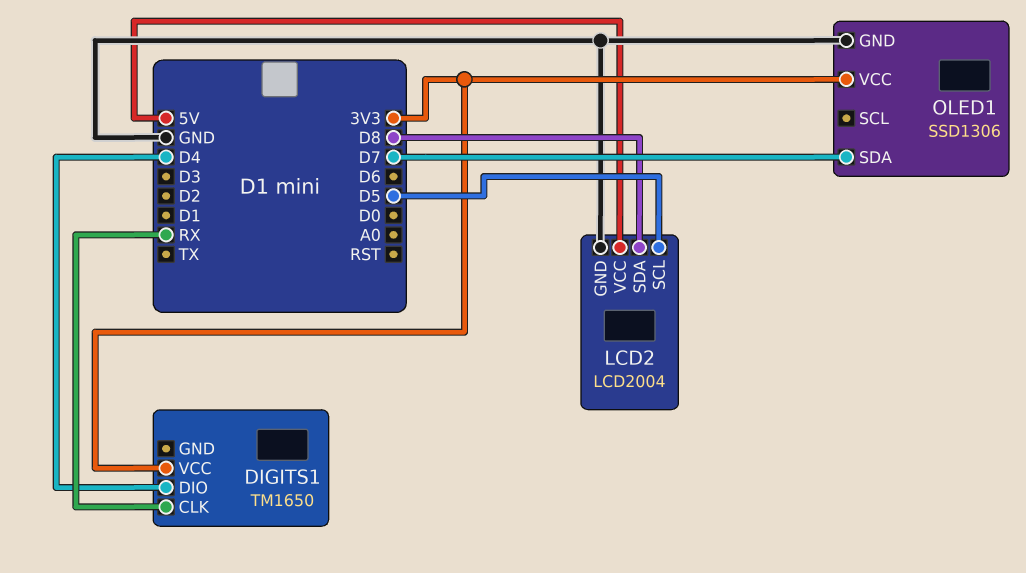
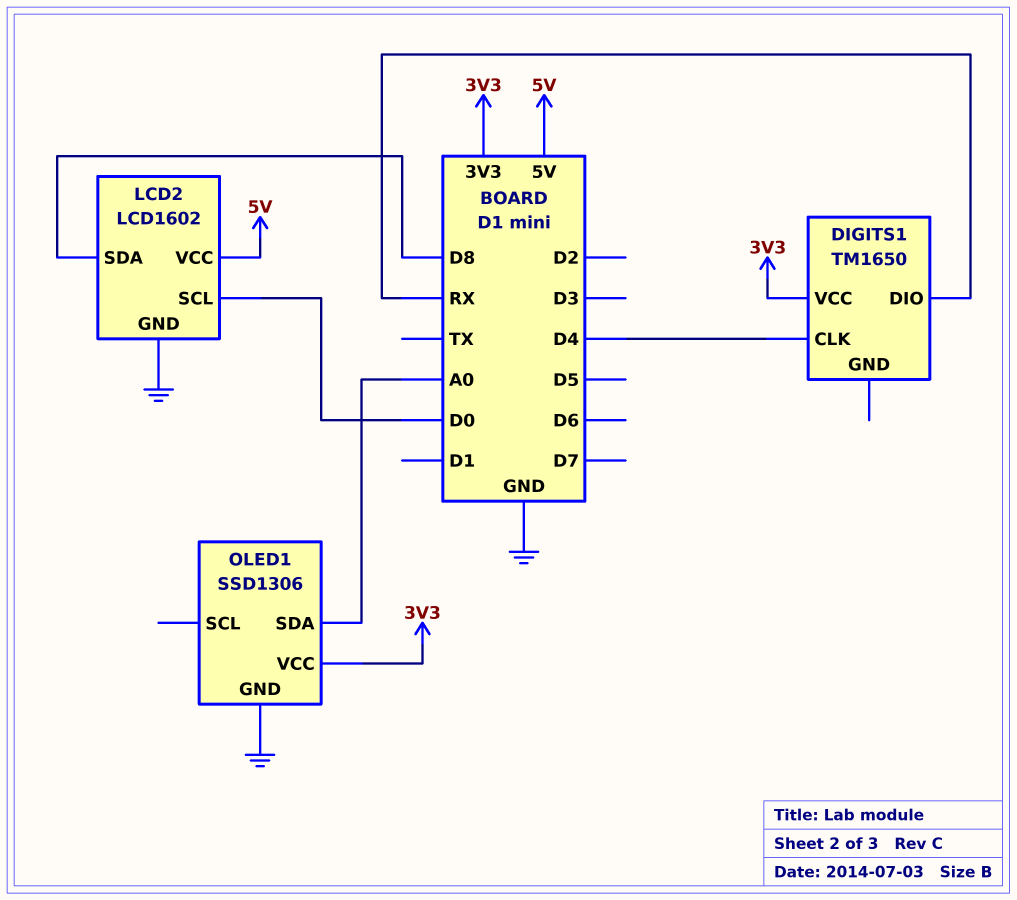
DIGITS1 pin CLK: RX -> D4
DIGITS1 pin DIO: D4 -> RX
LCD2: LCD2004 -> LCD1602
LCD2 pin SCL: D5 -> D0
OLED1 pin SDA: D7 -> A0

